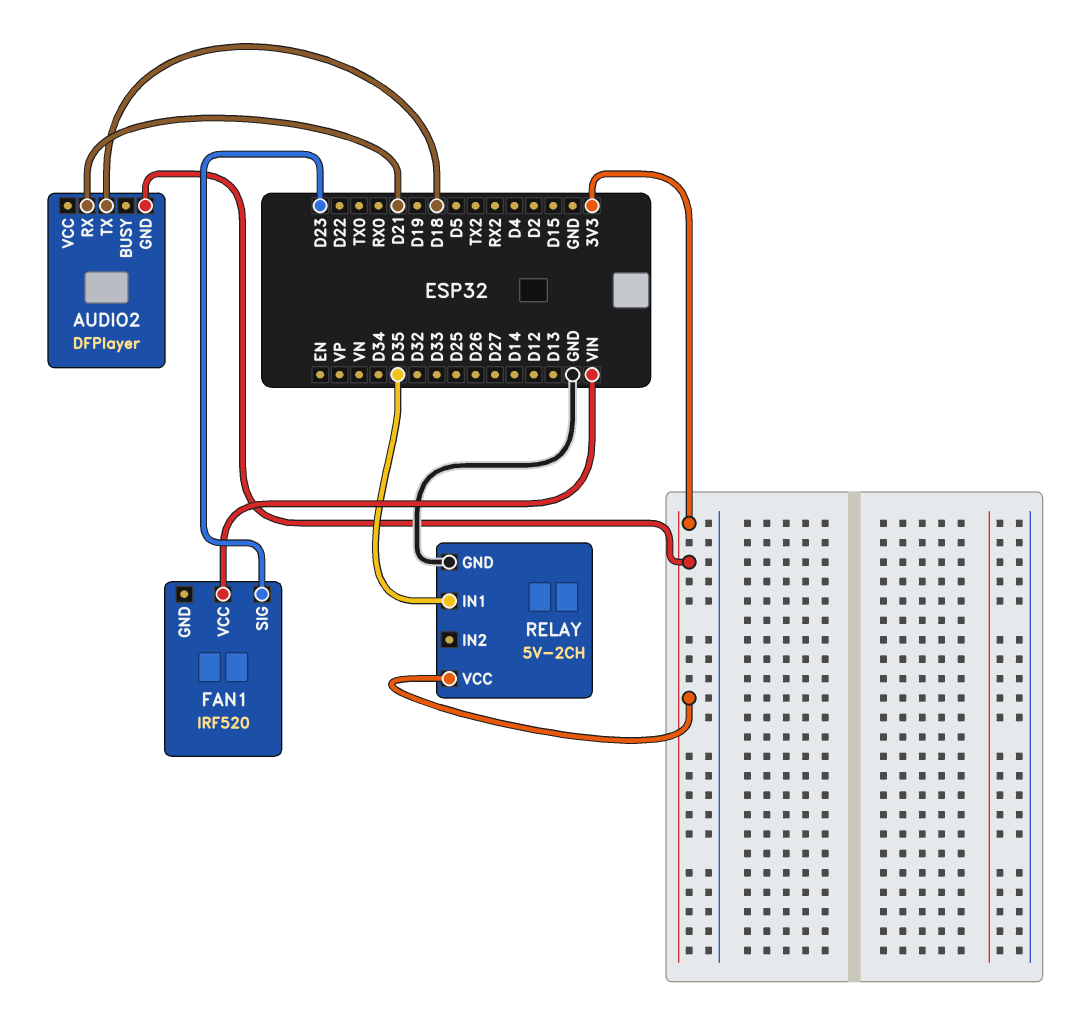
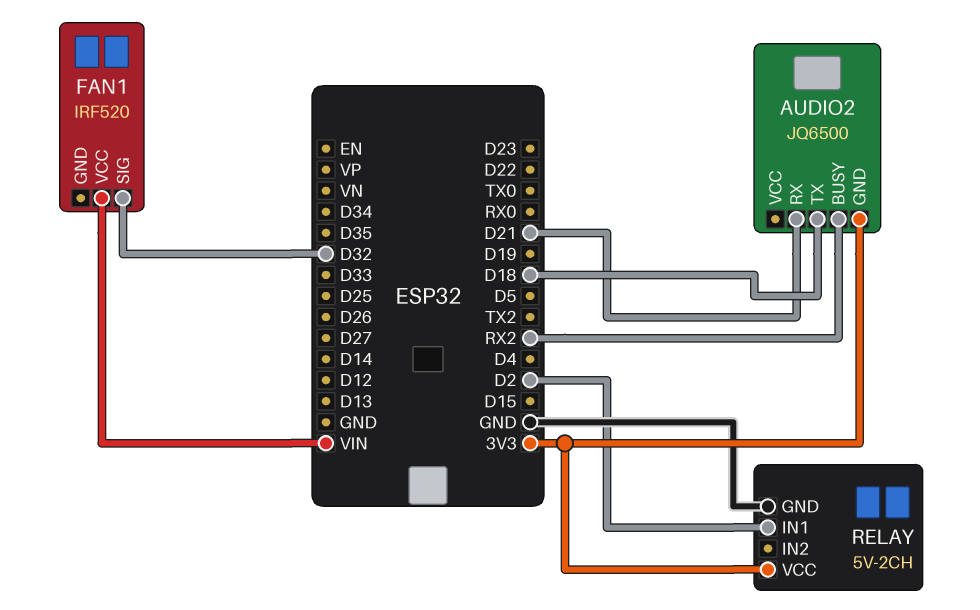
AUDIO2: DFPlayer -> JQ6500
AUDIO2 pin BUSY: none -> RX2
FAN1 pin SIG: D23 -> D32
RELAY pin IN1: D35 -> D2

